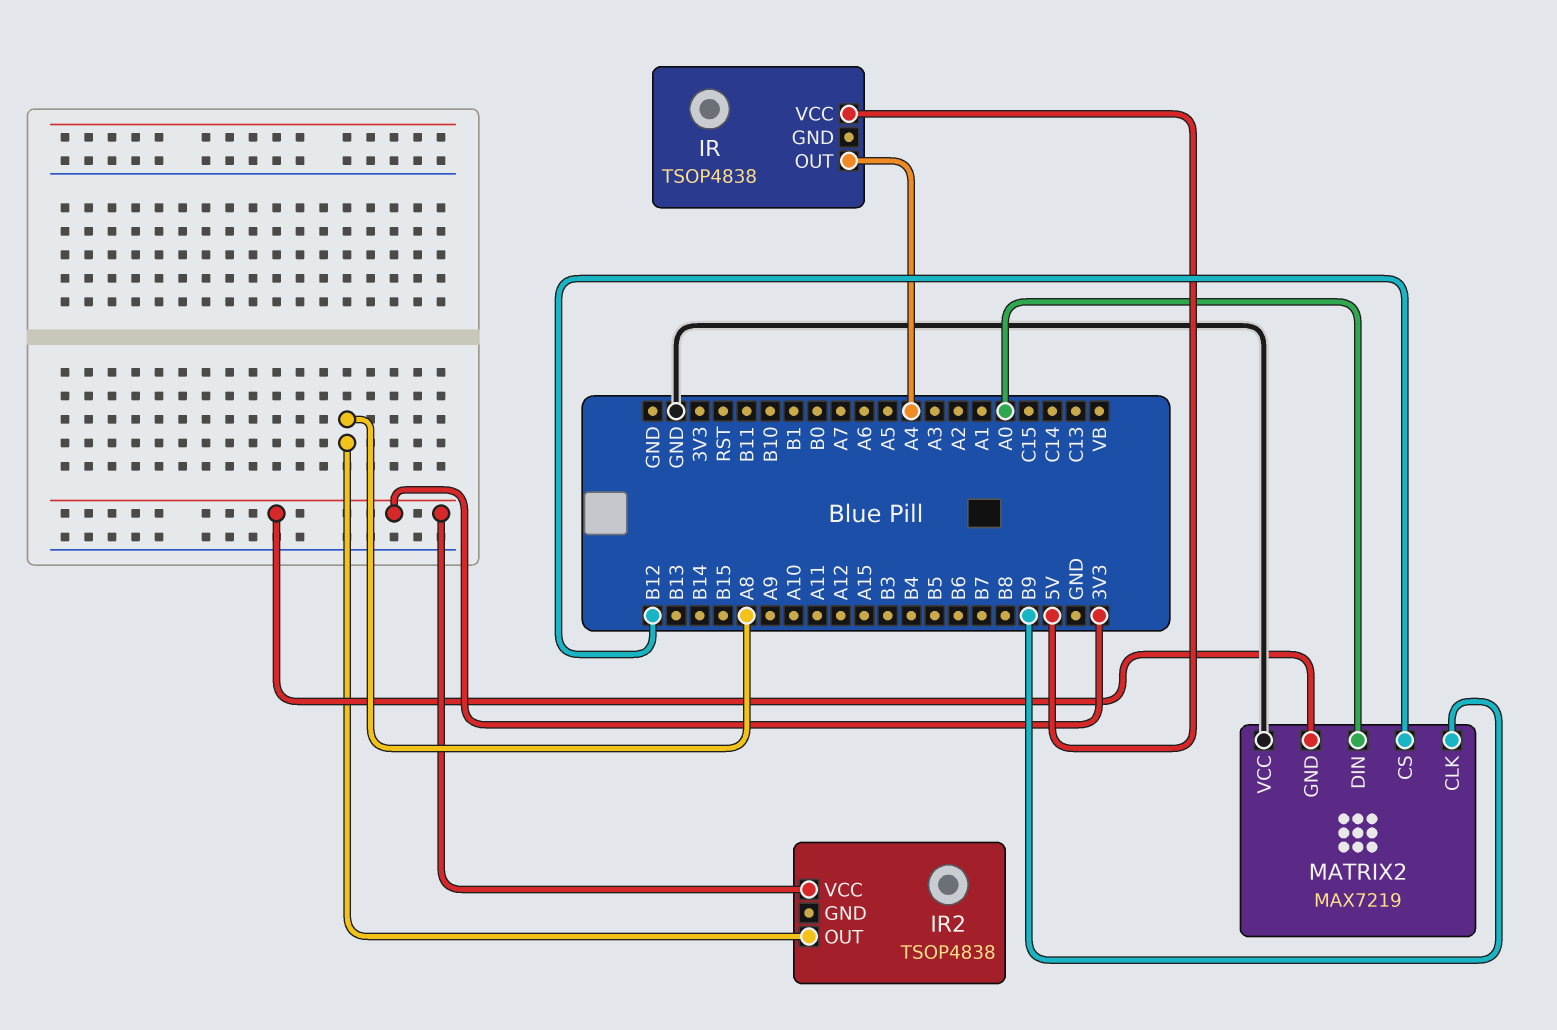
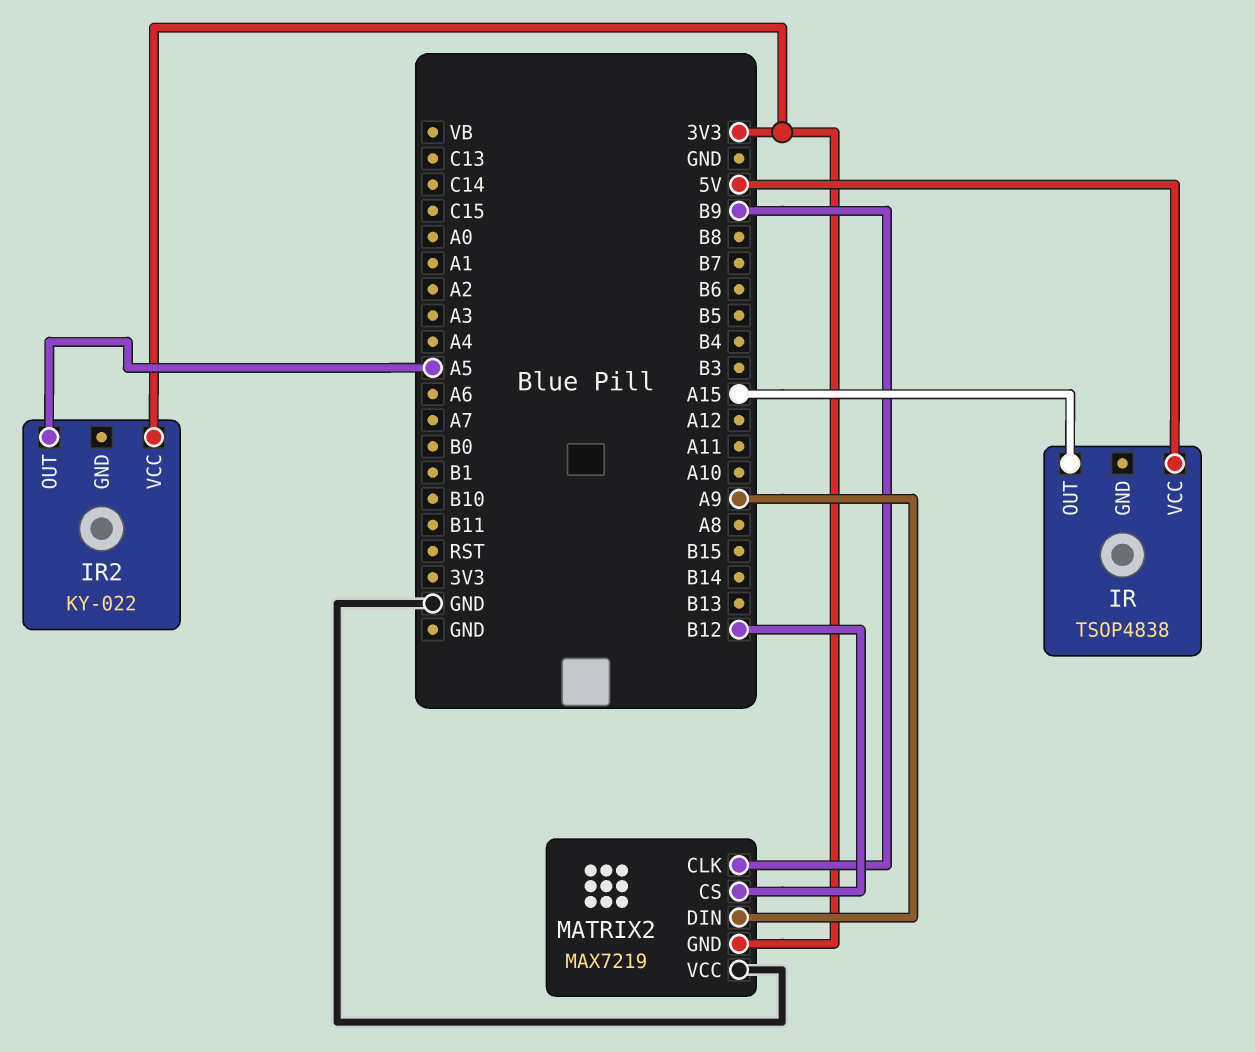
IR pin OUT: A4 -> A15
IR2: TSOP4838 -> KY-022
IR2 pin OUT: A8 -> A5
MATRIX2 pin DIN: A0 -> A9

